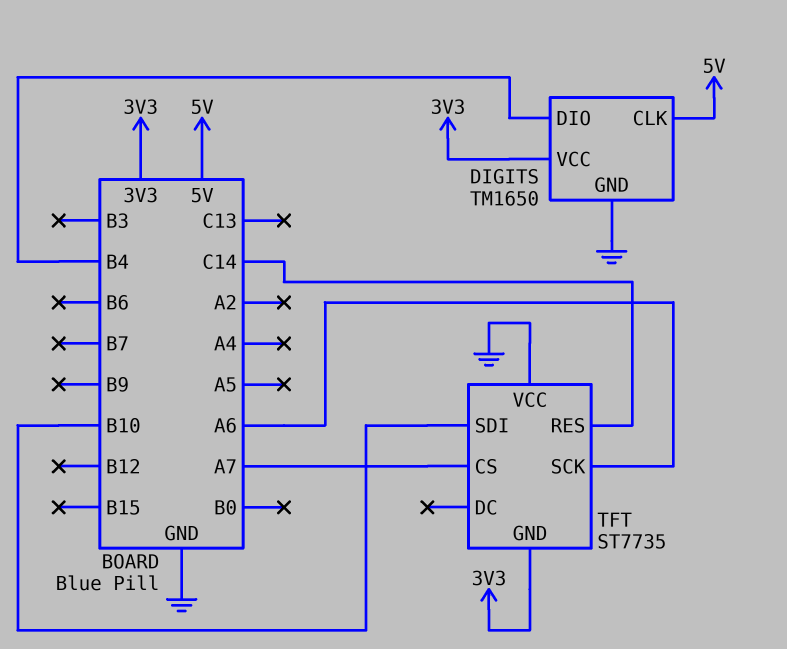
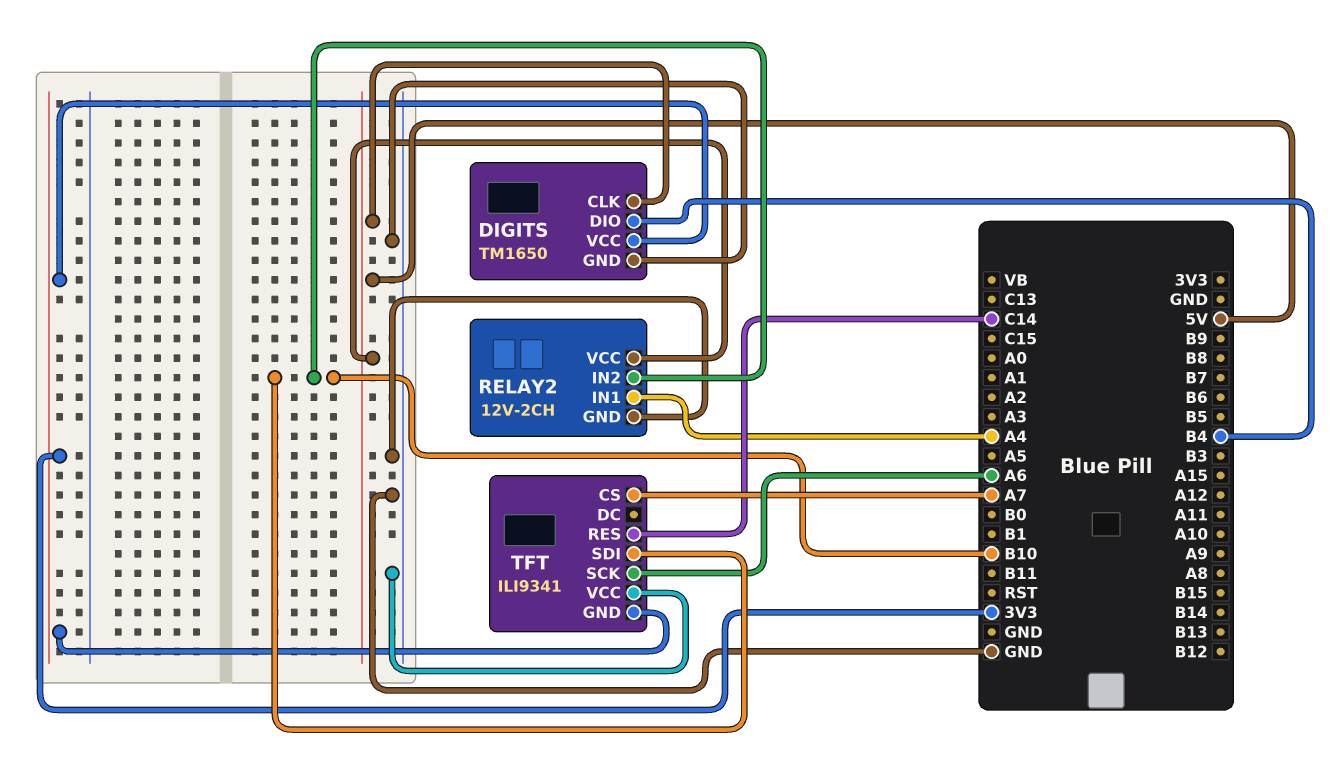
RELAY2: none -> 12V-2CH
RELAY2 pin GND: none -> GND
RELAY2 pin IN1: none -> A4
RELAY2 pin IN2: none -> B10
RELAY2 pin VCC: none -> 5V
TFT: ST7735 -> ILI9341

